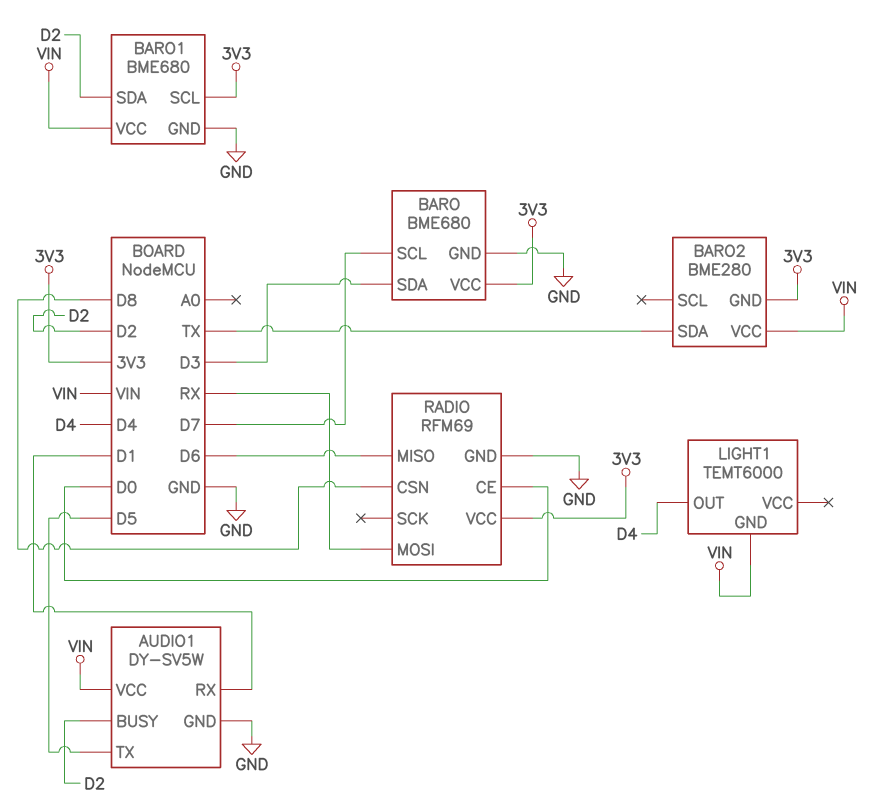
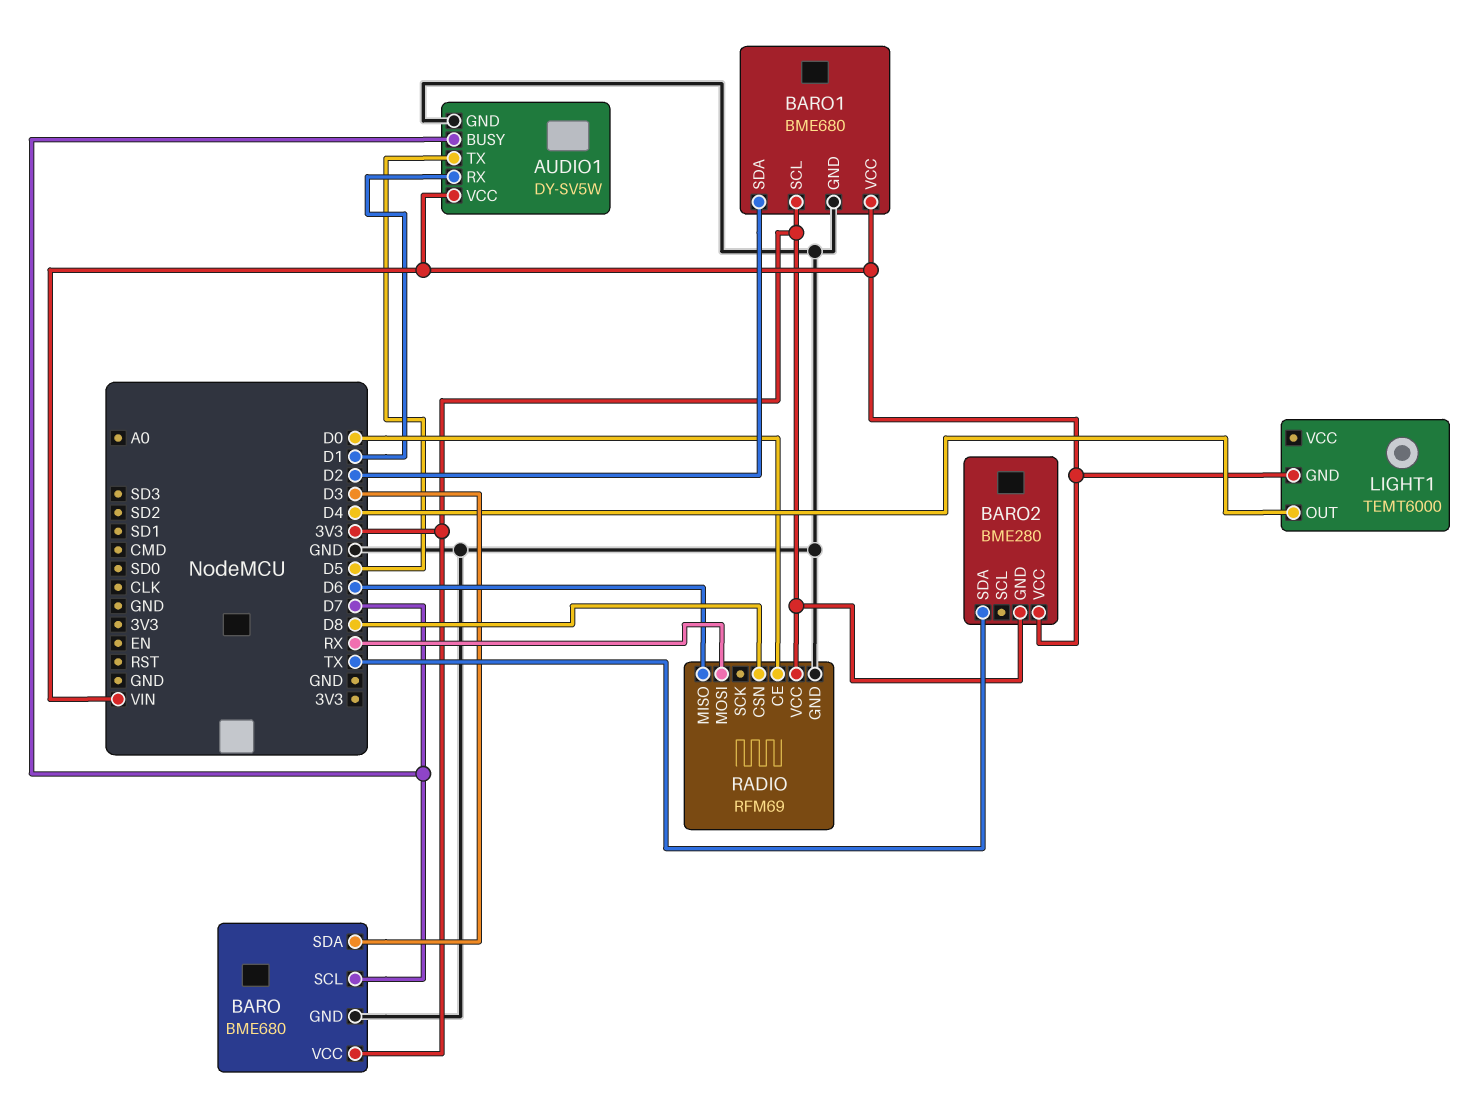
AUDIO1 pin BUSY: D2 -> D7

